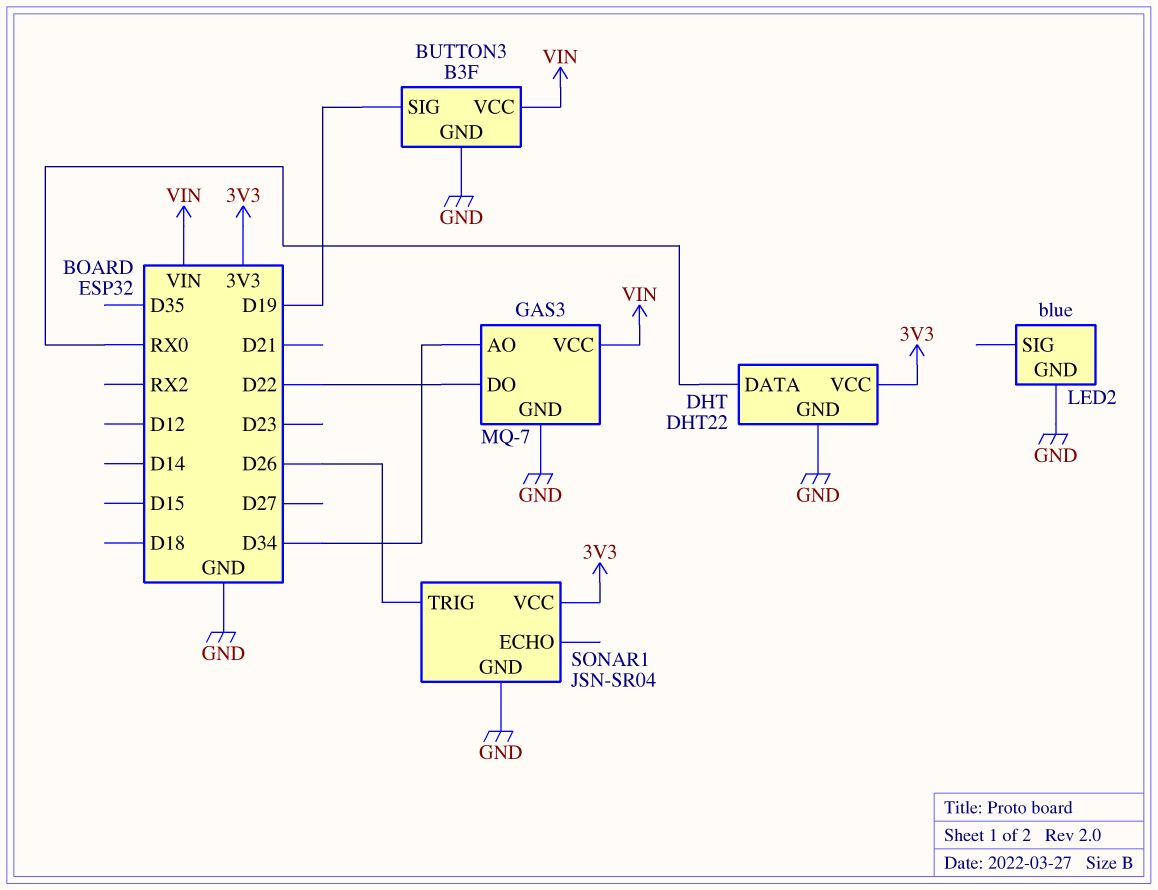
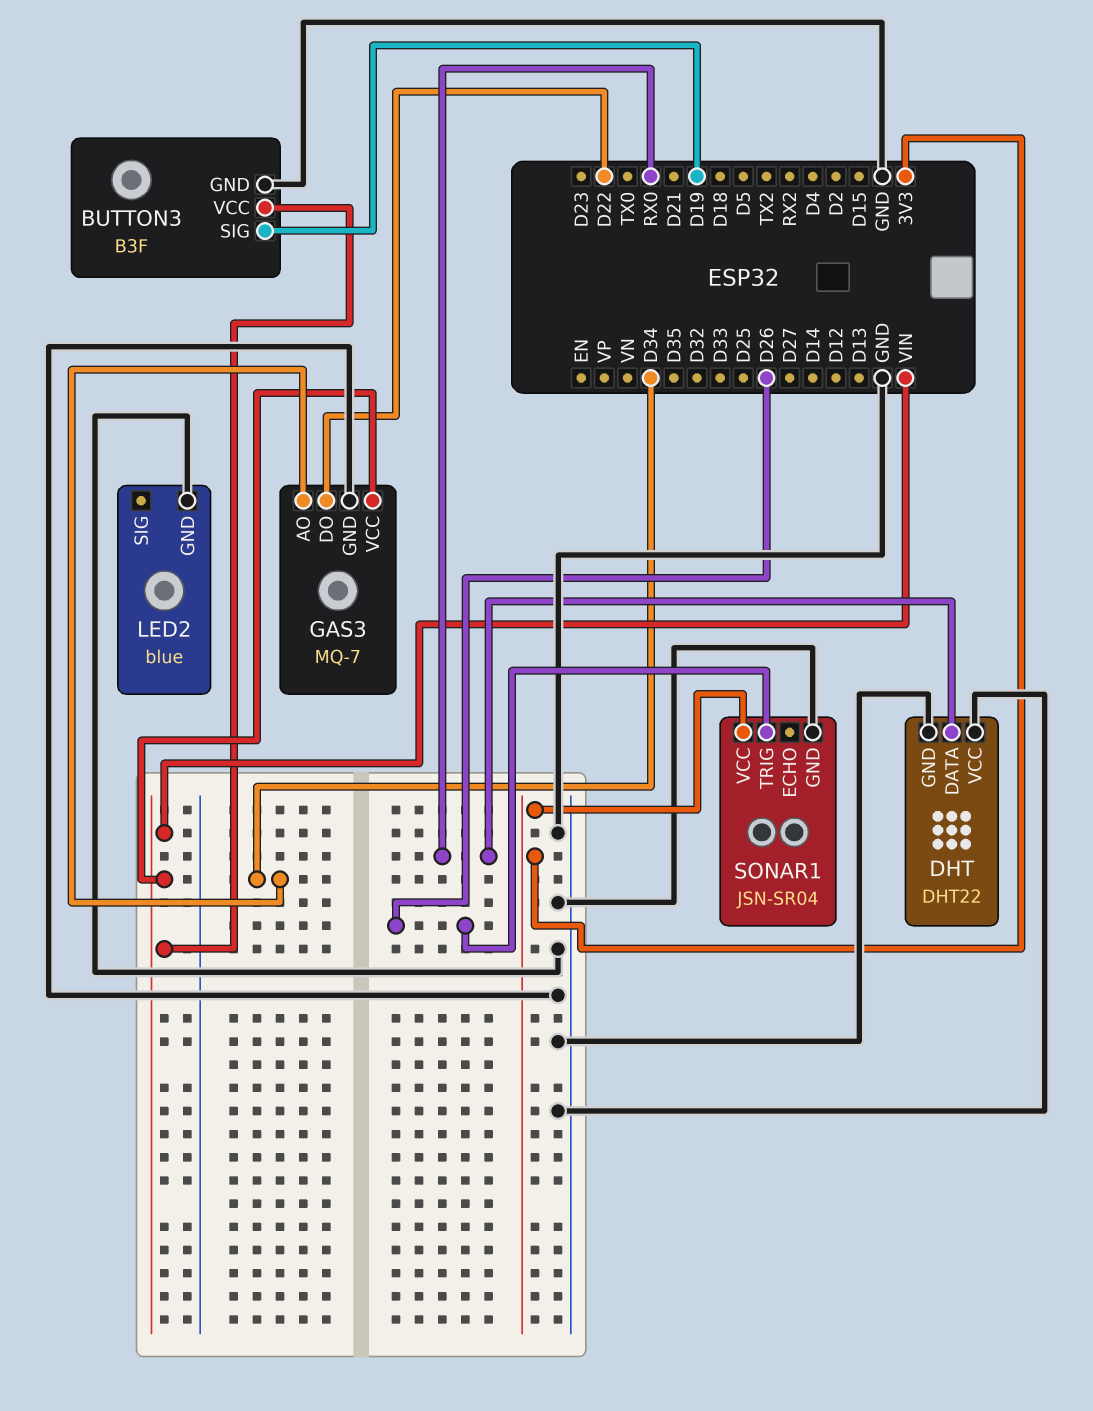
DHT pin VCC: 3V3 -> GND

